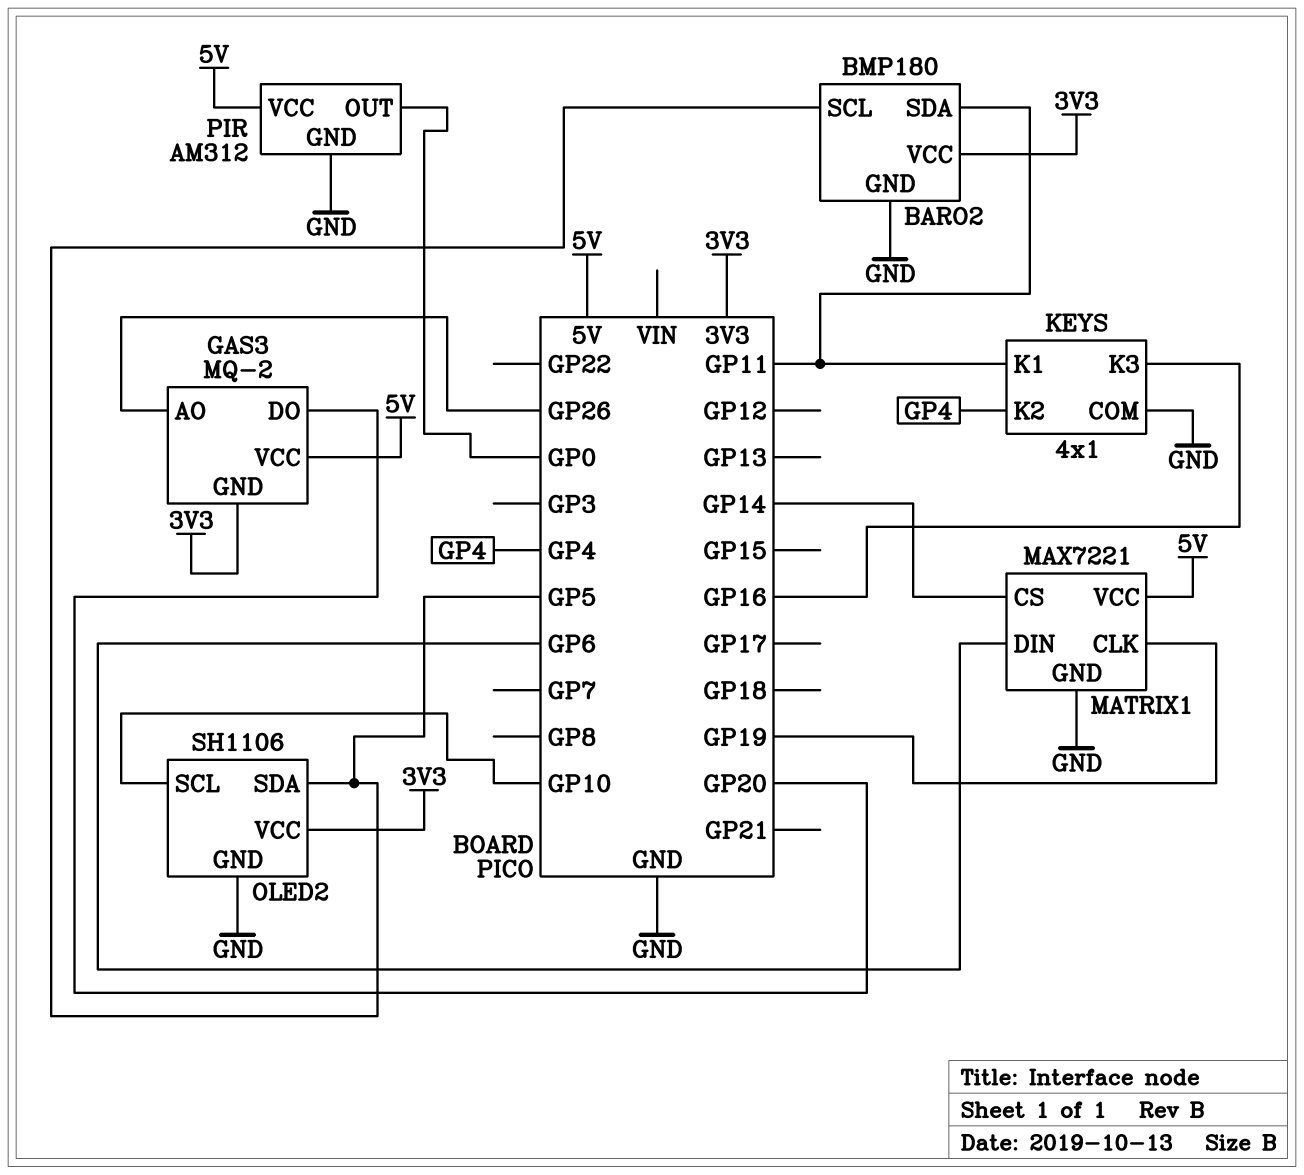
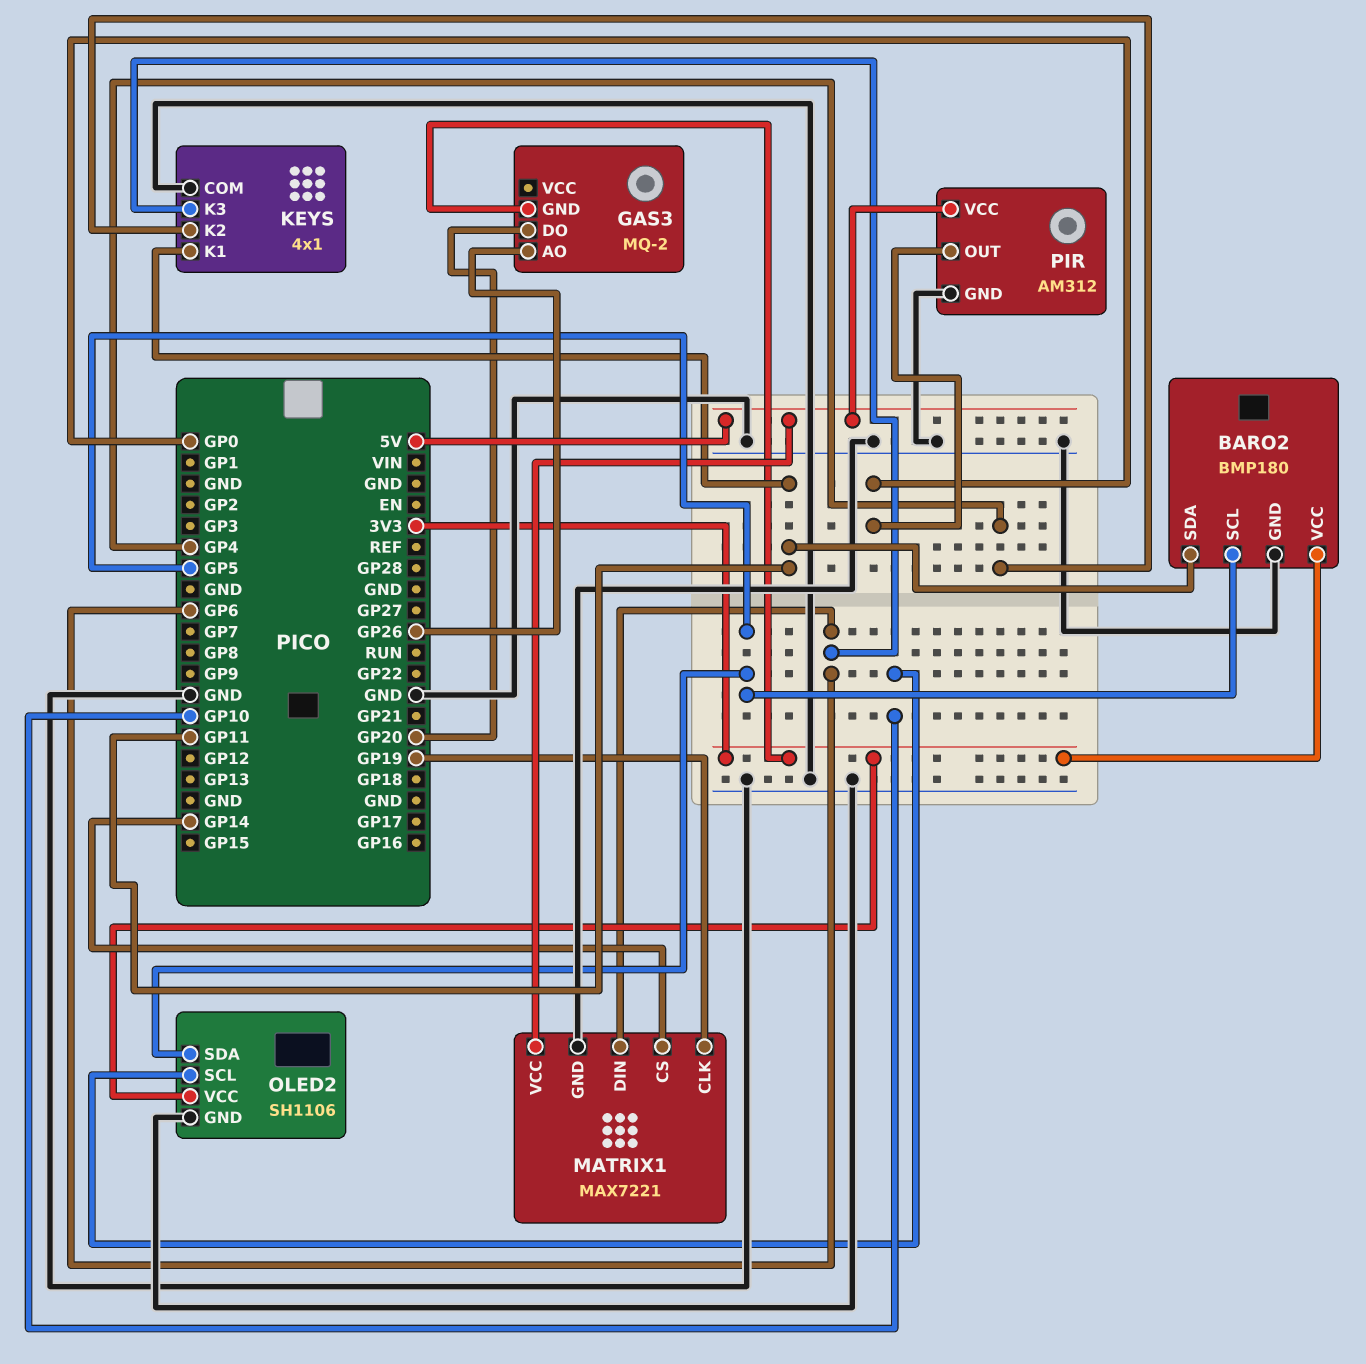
GAS3 pin VCC: 5V -> none
KEYS pin K3: GP16 -> GP6

